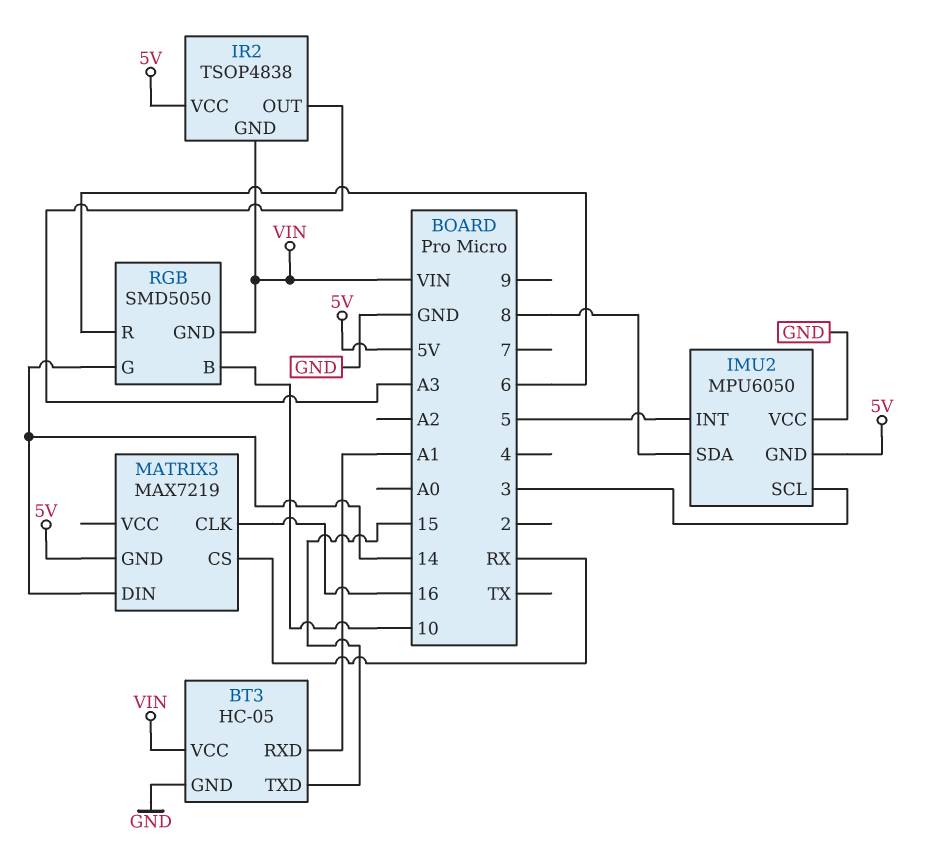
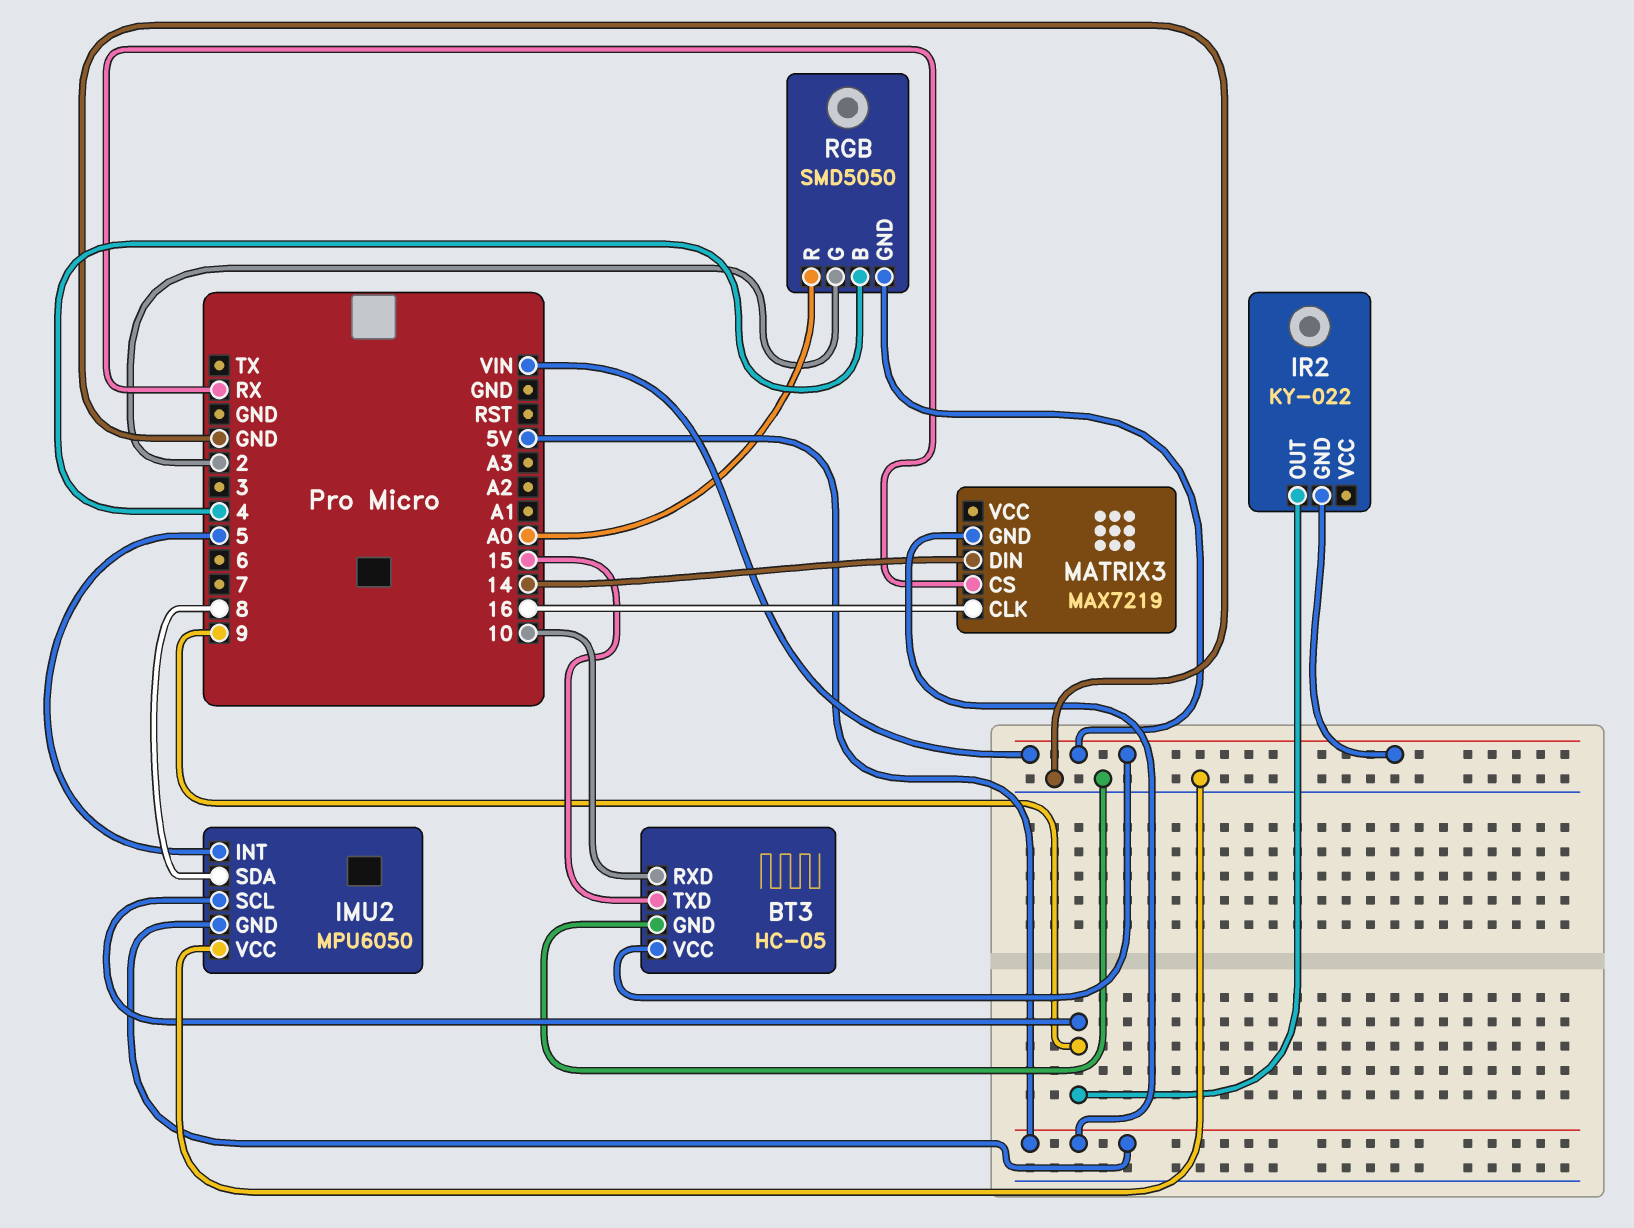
BT3 pin RXD: A1 -> 10
IMU2 pin SCL: 3 -> 9
IR2: TSOP4838 -> KY-022
IR2 pin OUT: A3 -> 9
IR2 pin VCC: 5V -> none
RGB pin B: 10 -> 4
RGB pin G: 14 -> 2
RGB pin R: 6 -> A0

